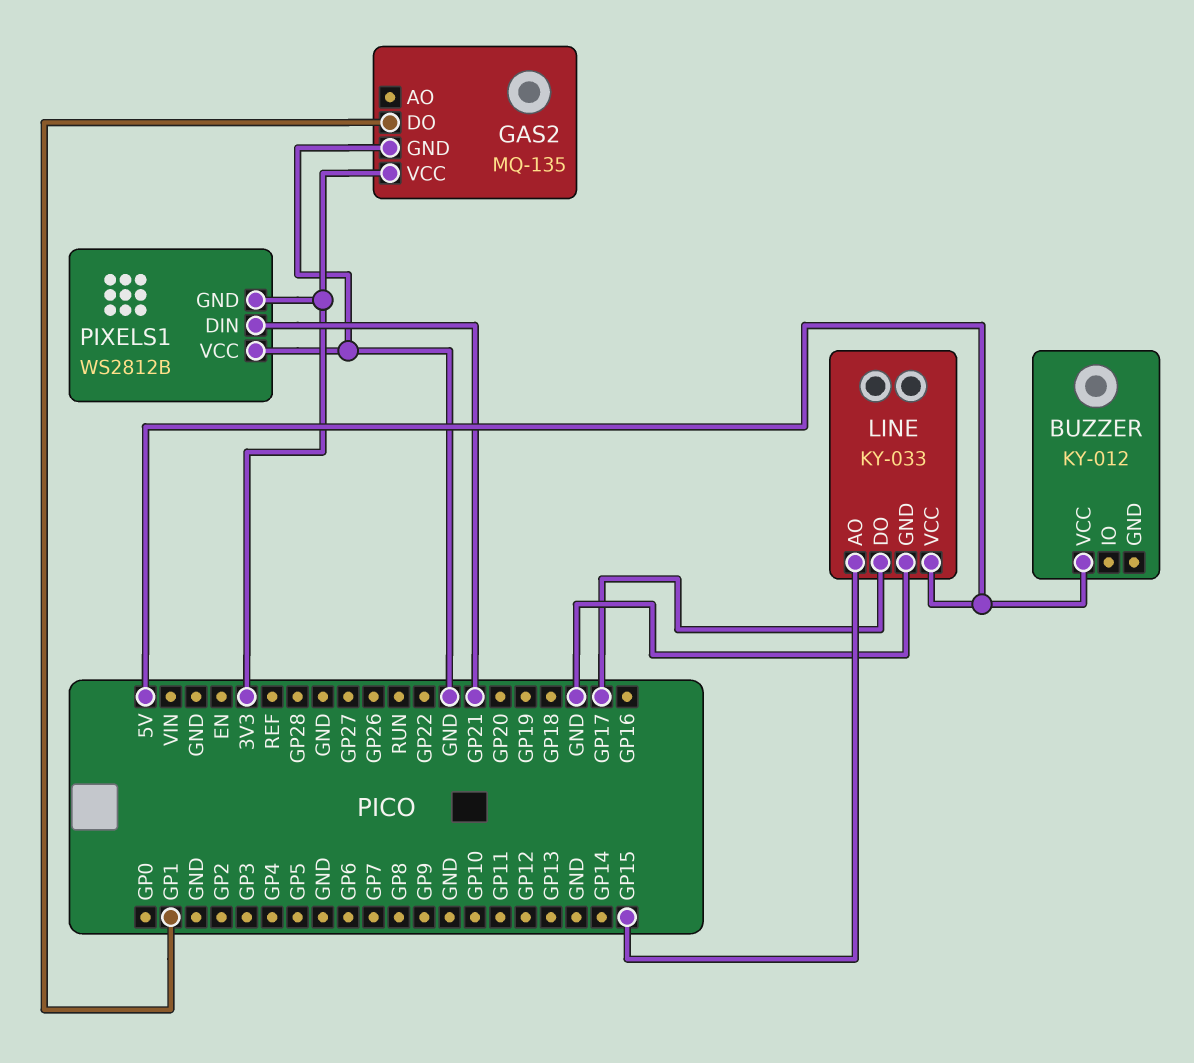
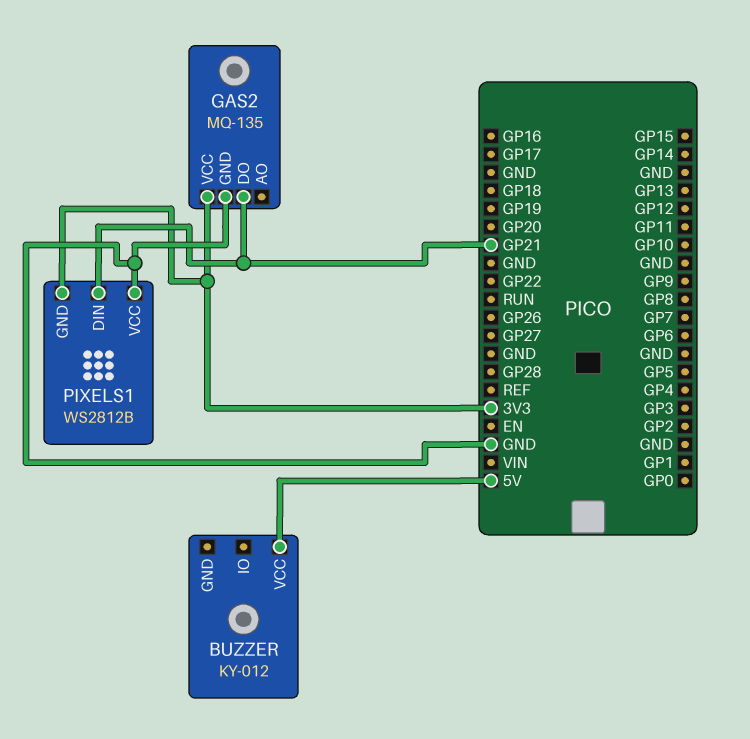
GAS2 pin DO: GP1 -> GP21
LINE: KY-033 -> none
LINE pin AO: GP15 -> none
LINE pin DO: GP17 -> none
LINE pin GND: GND -> none
LINE pin VCC: 5V -> none

